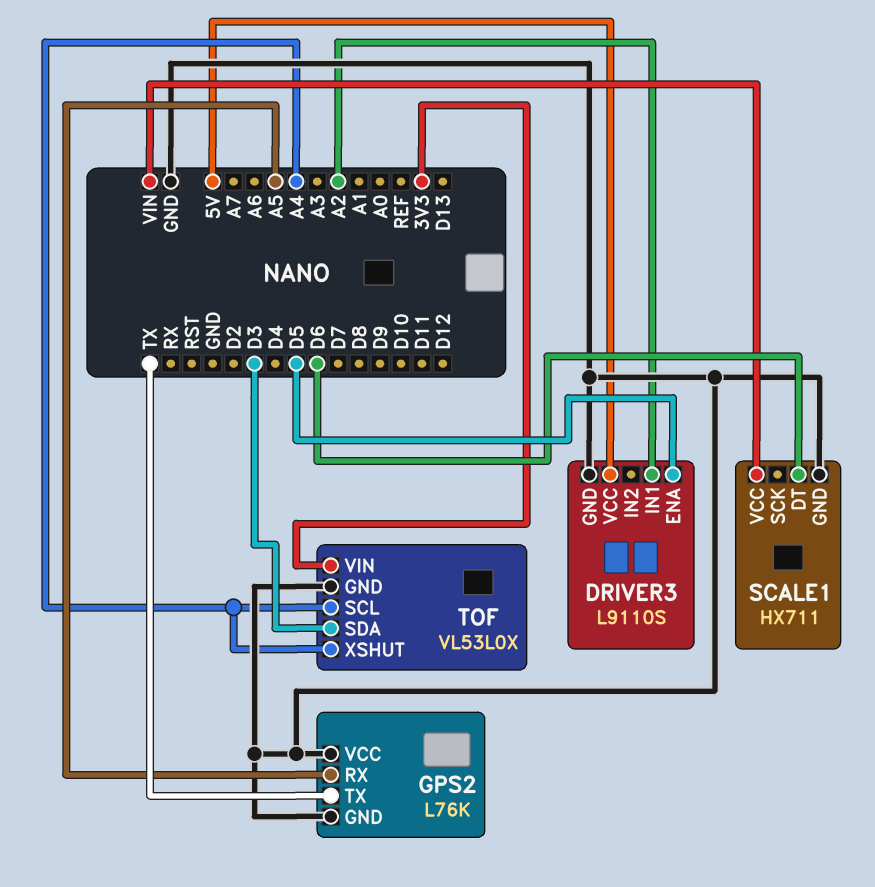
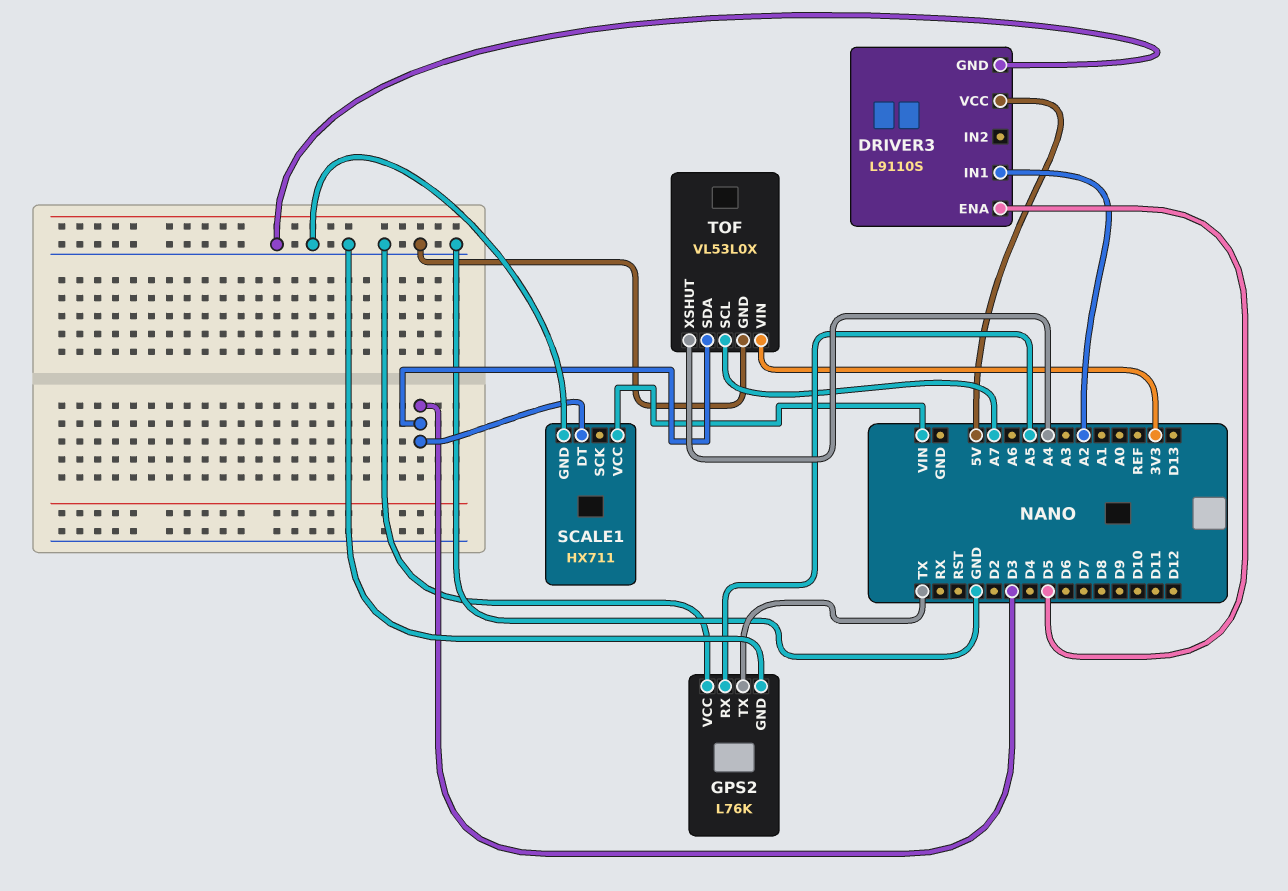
SCALE1 pin DT: D6 -> D3
TOF pin SCL: A4 -> A7

